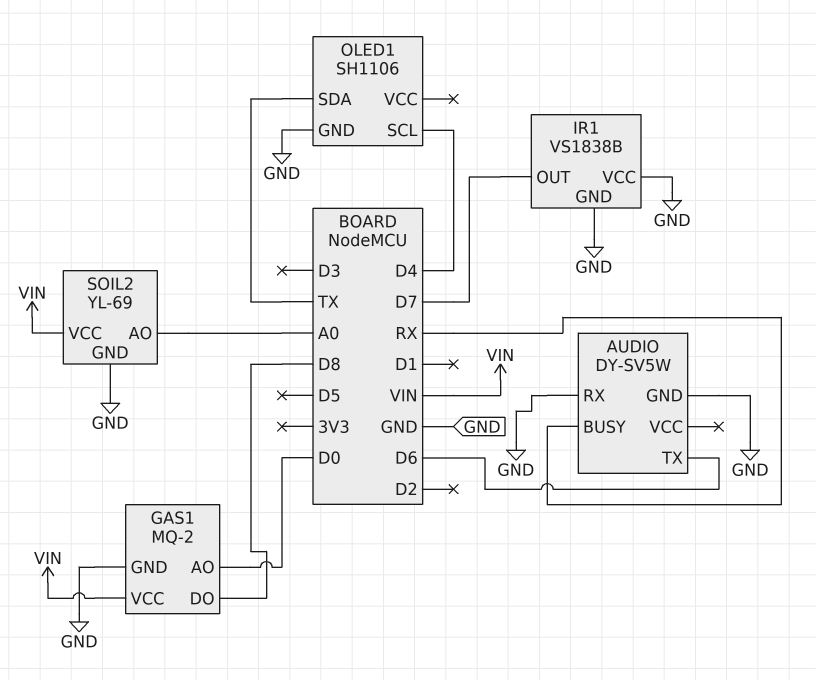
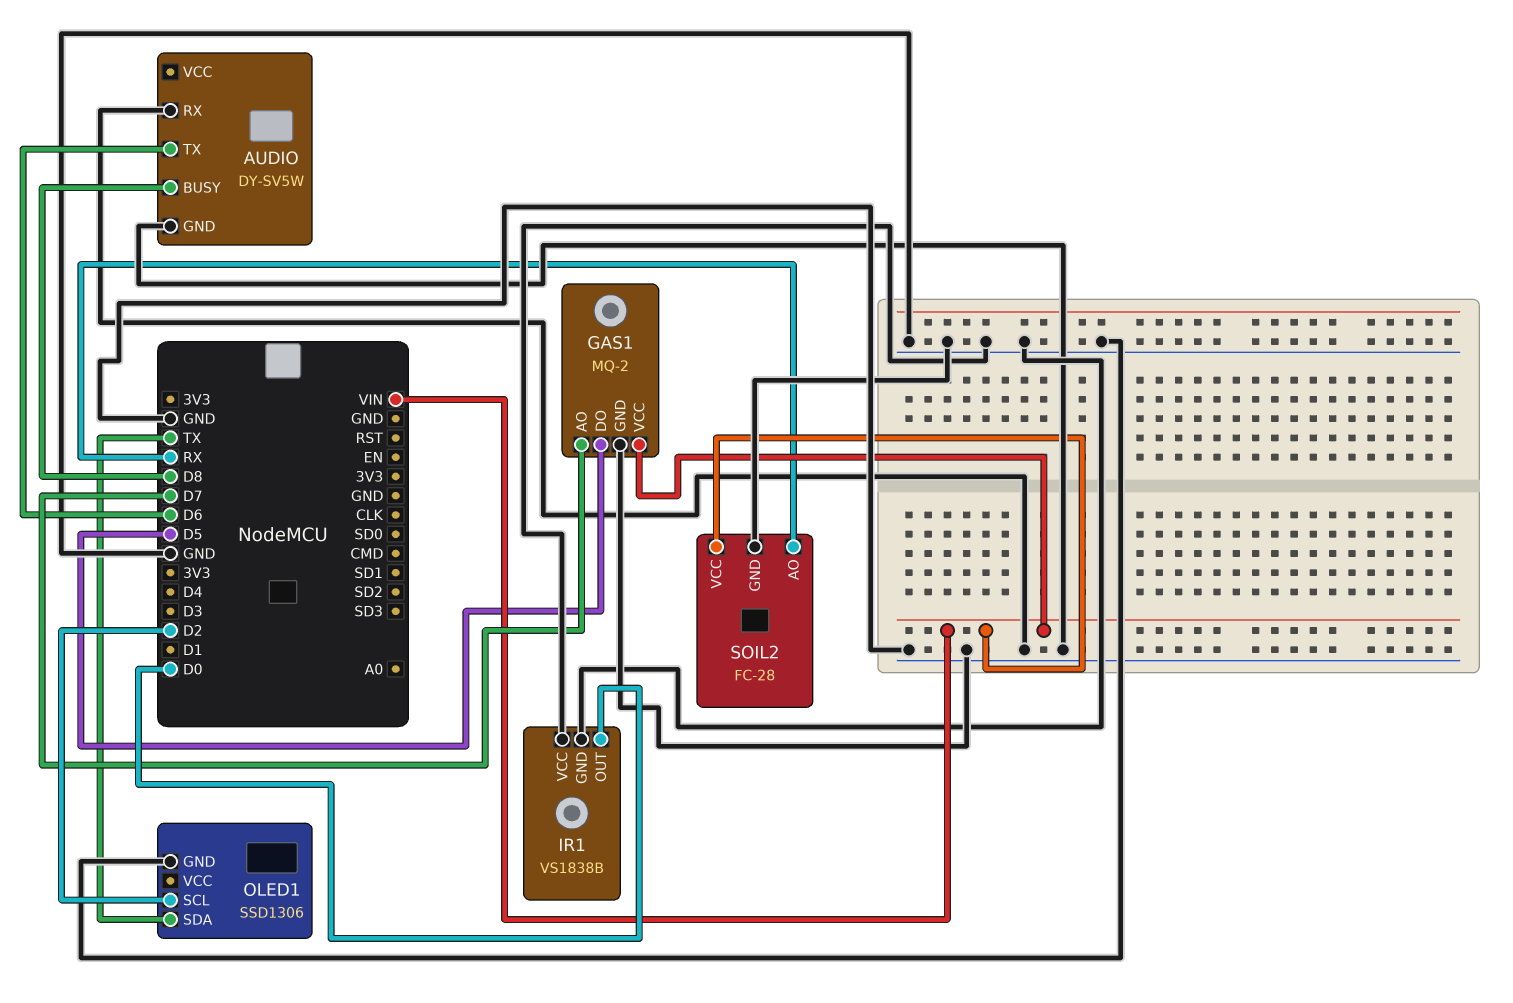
AUDIO pin BUSY: RX -> D8
GAS1 pin AO: D0 -> D7
GAS1 pin DO: D8 -> D5
IR1 pin OUT: D7 -> D0
OLED1: SH1106 -> SSD1306
OLED1 pin SCL: D4 -> D2
SOIL2: YL-69 -> FC-28
SOIL2 pin AO: A0 -> RX

